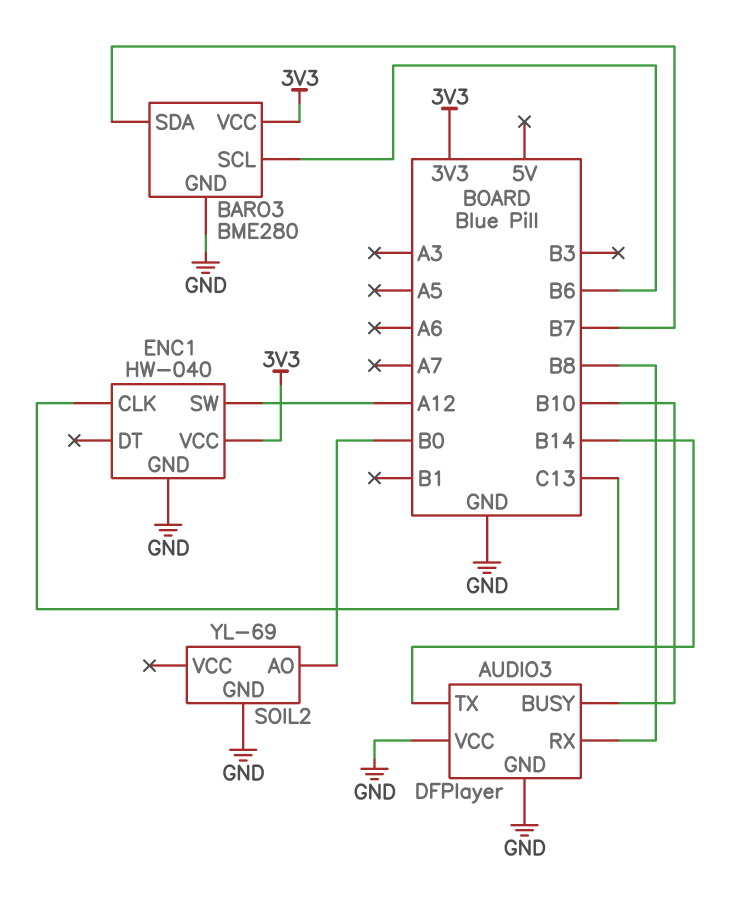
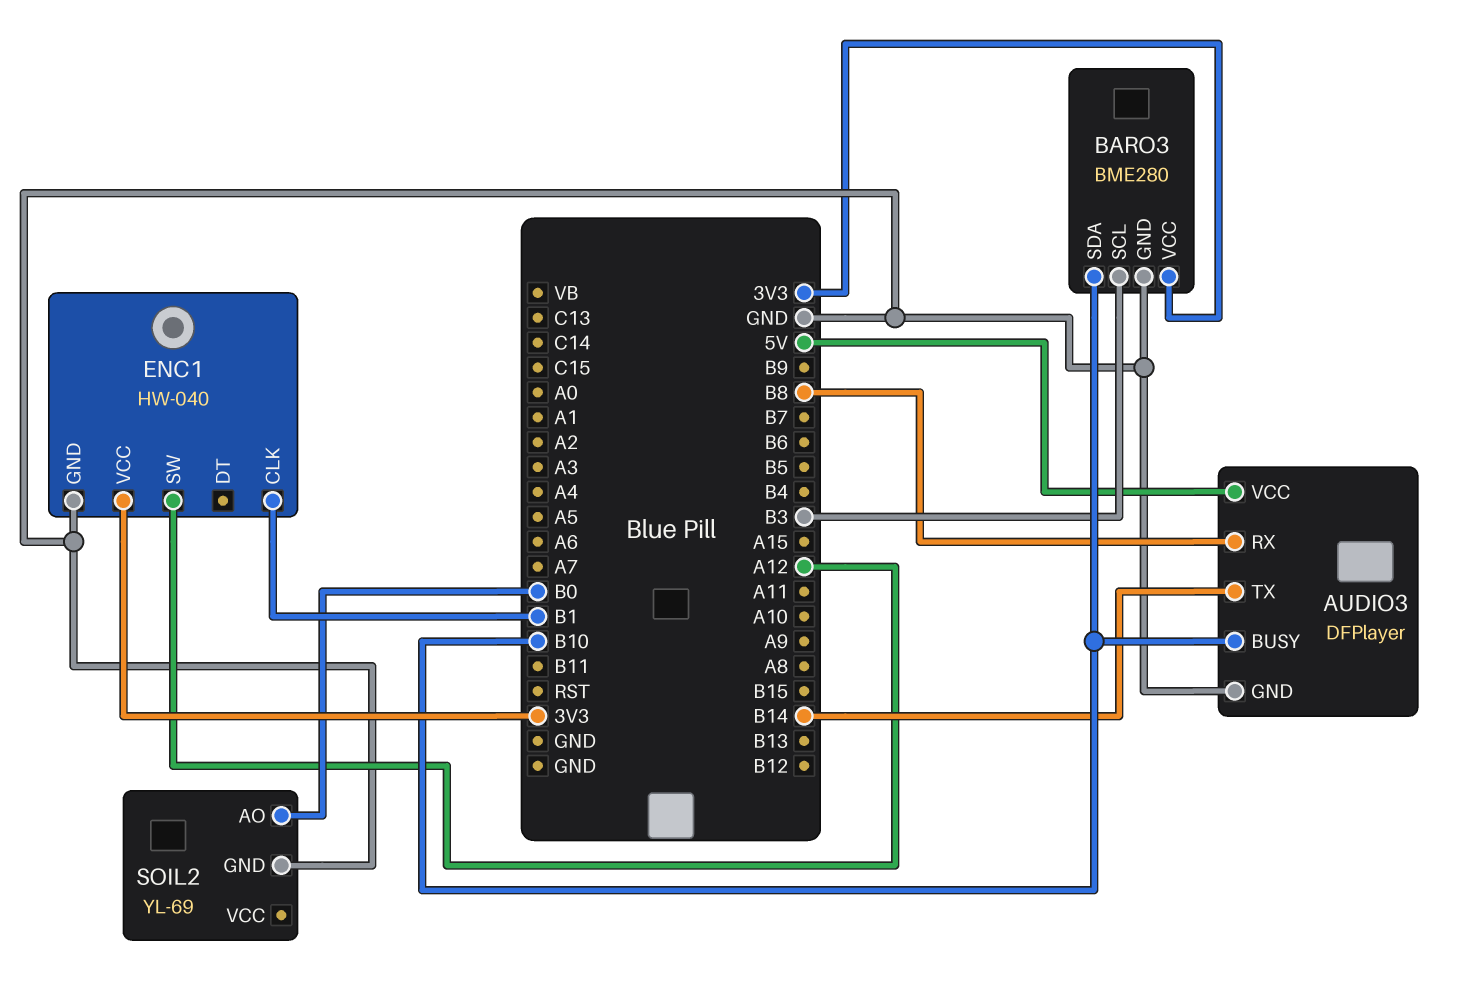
AUDIO3 pin VCC: GND -> 5V
BARO3 pin SCL: B6 -> B3
BARO3 pin SDA: B7 -> B10
ENC1 pin CLK: C13 -> B1

